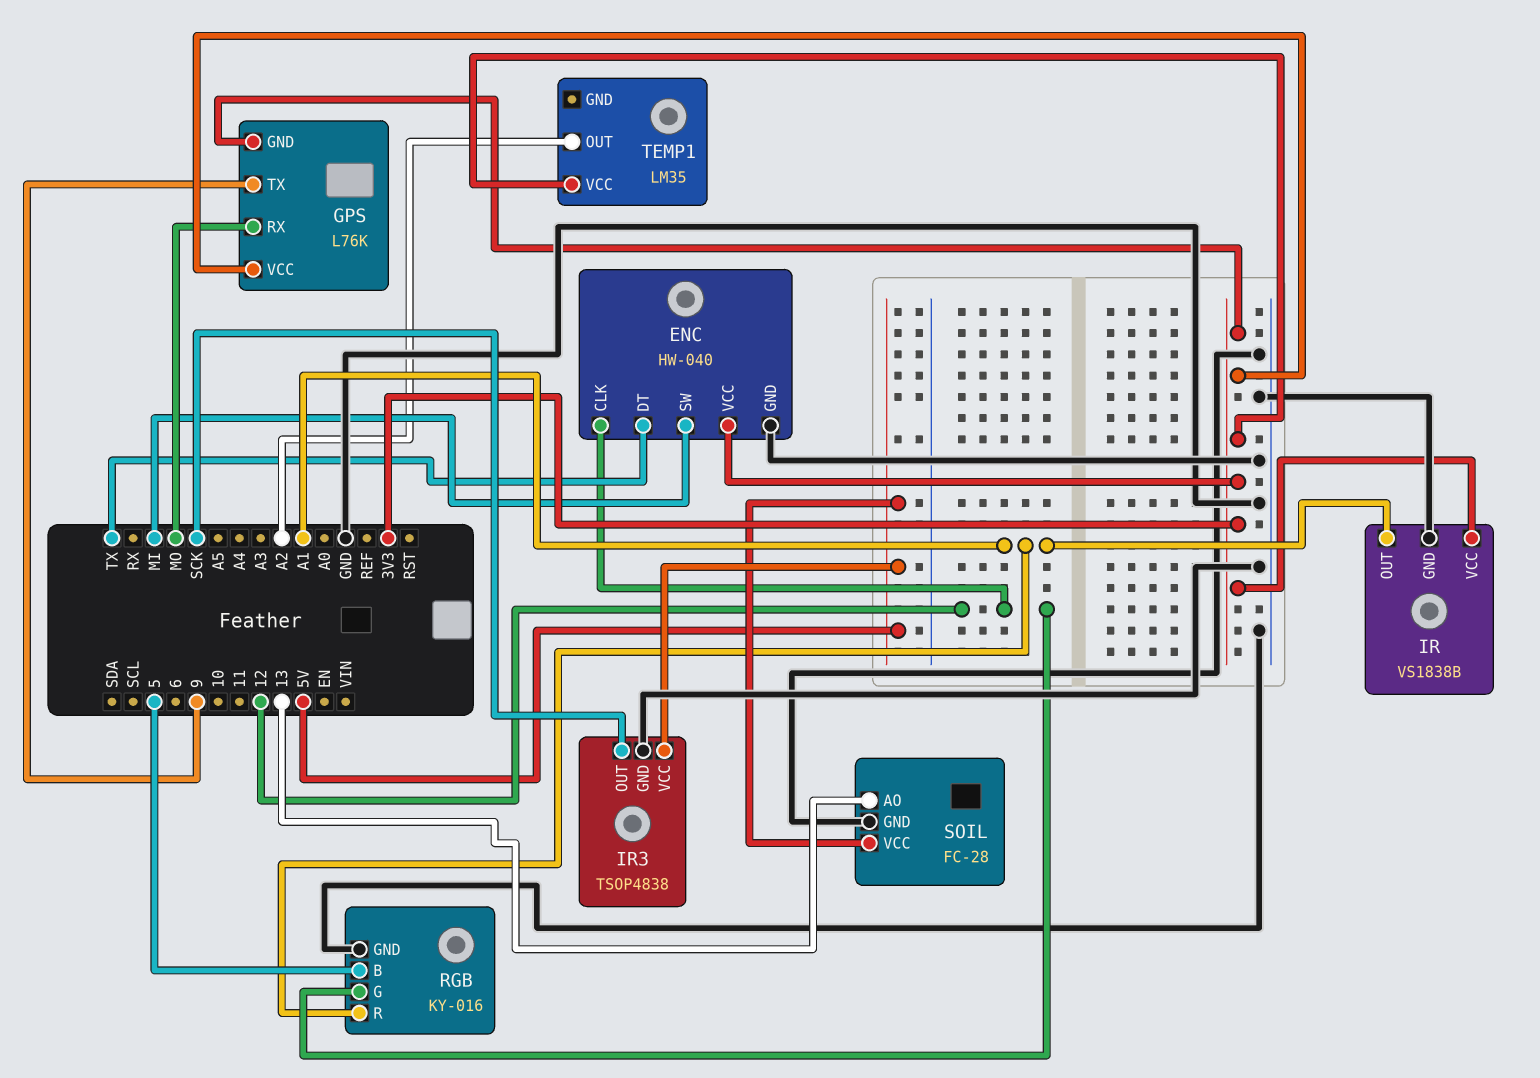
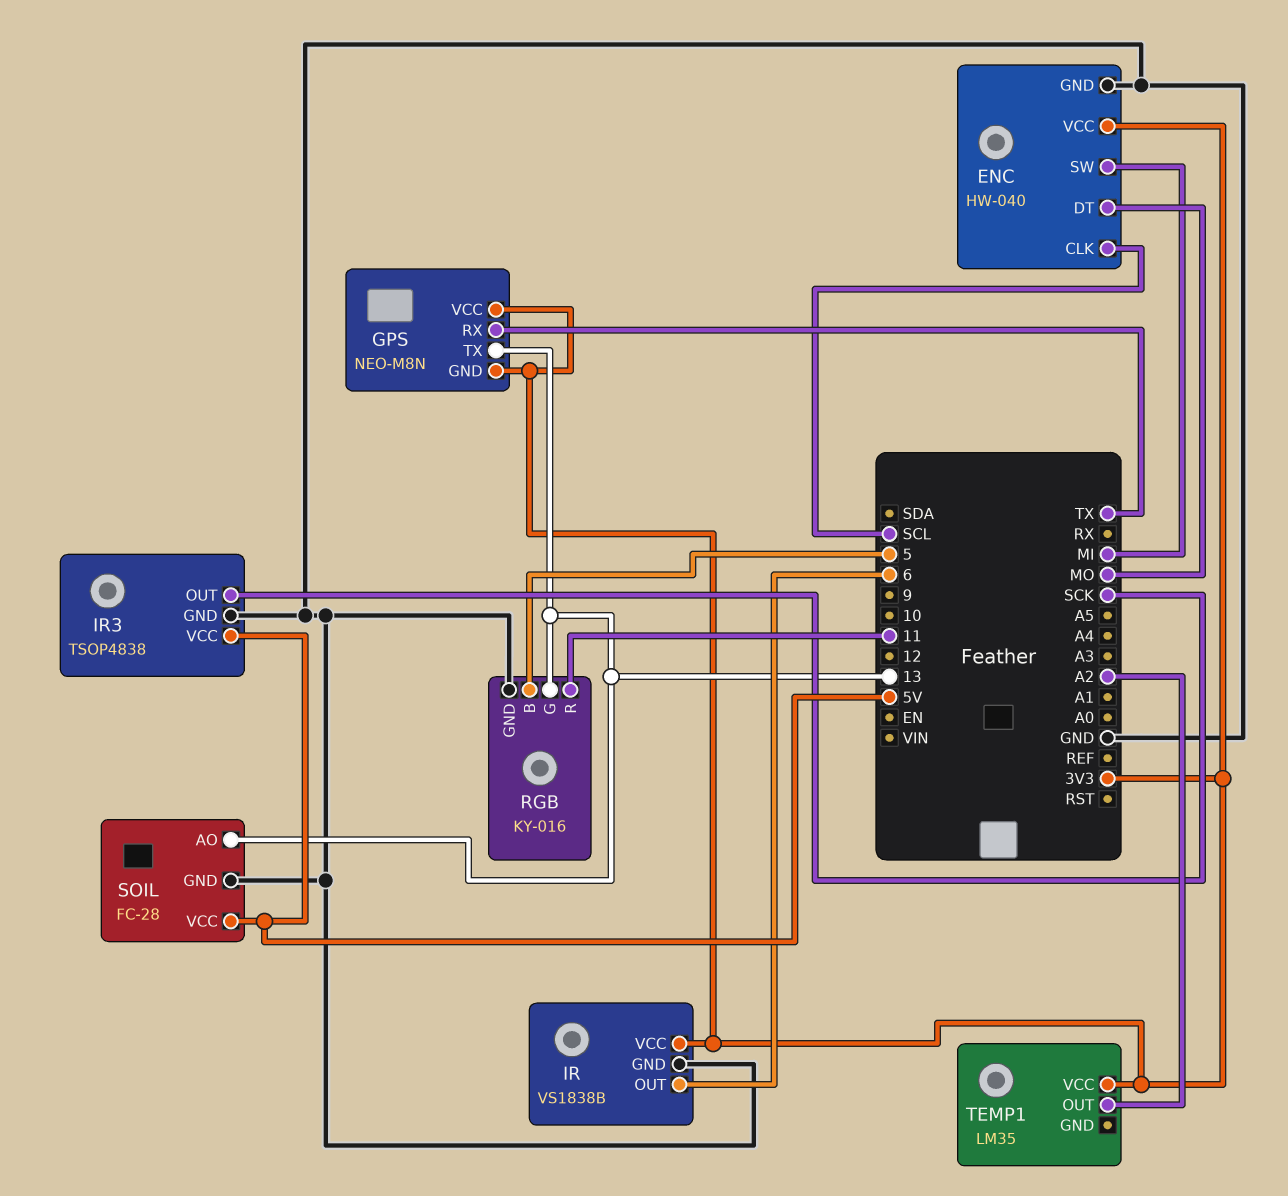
ENC pin CLK: 12 -> SCL
ENC pin DT: TX -> MO
GPS: L76K -> NEO-M8N
GPS pin RX: MO -> TX
GPS pin TX: 9 -> 13
IR pin OUT: A1 -> 6
RGB pin G: 12 -> 13
RGB pin R: A1 -> 11

